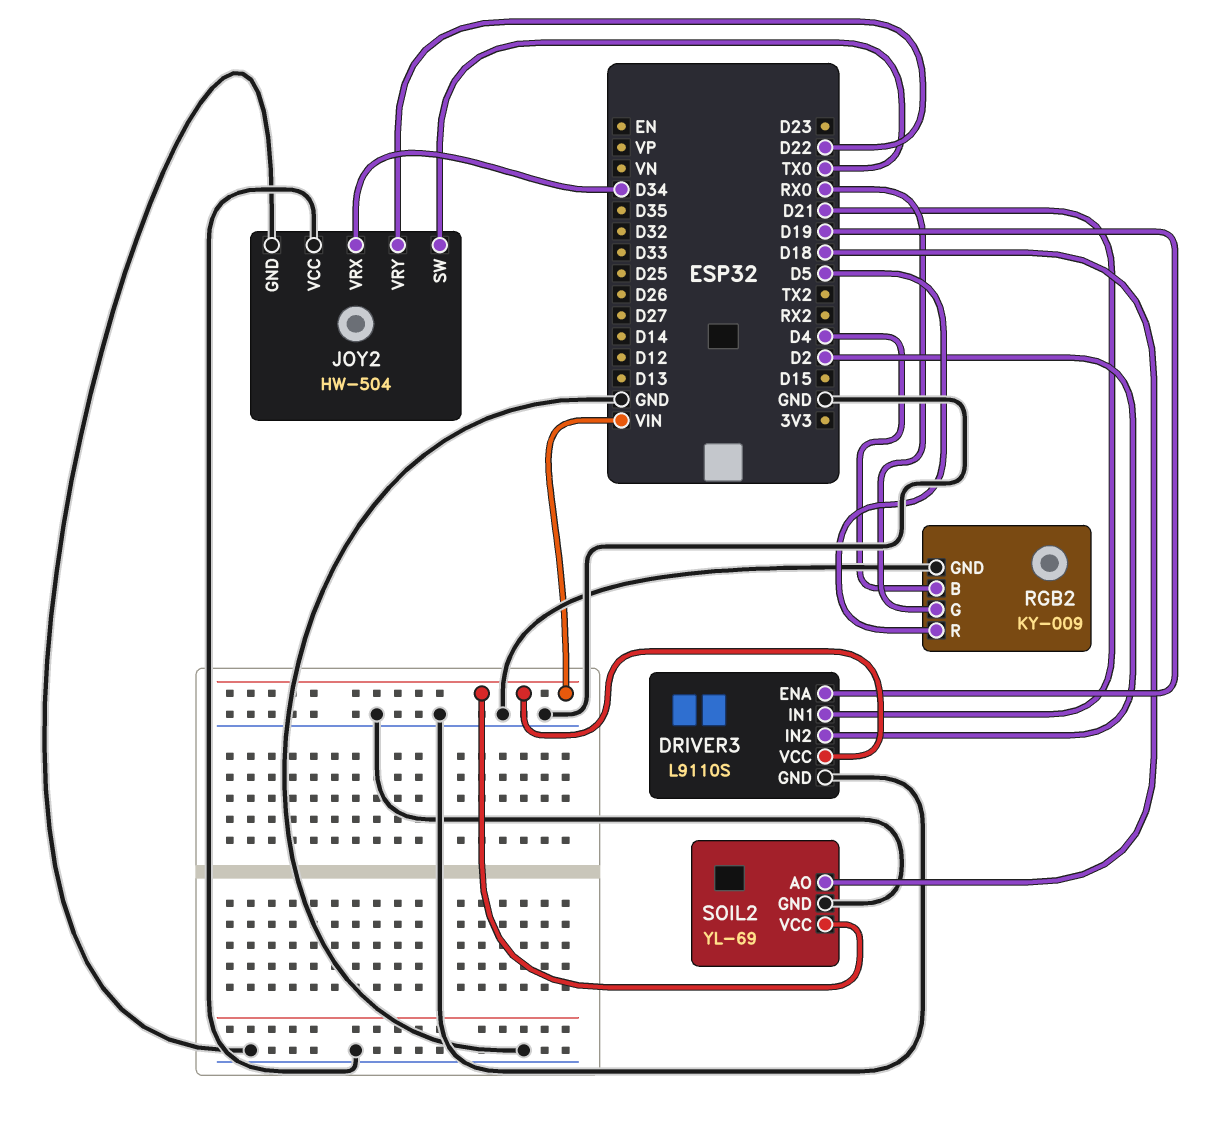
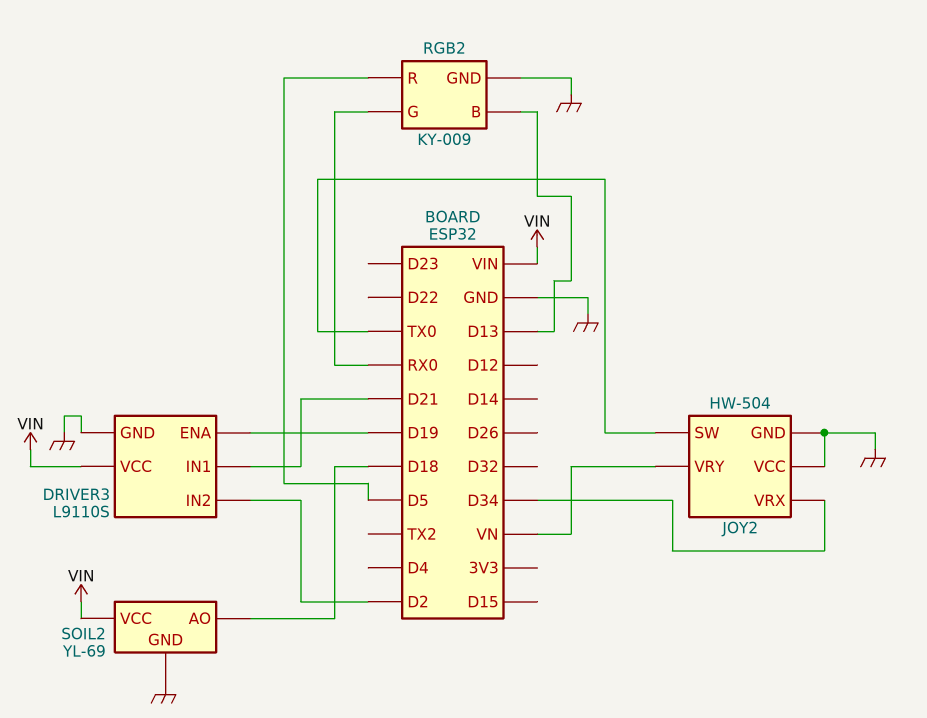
JOY2 pin VRY: D22 -> VN
RGB2 pin B: D4 -> D13

